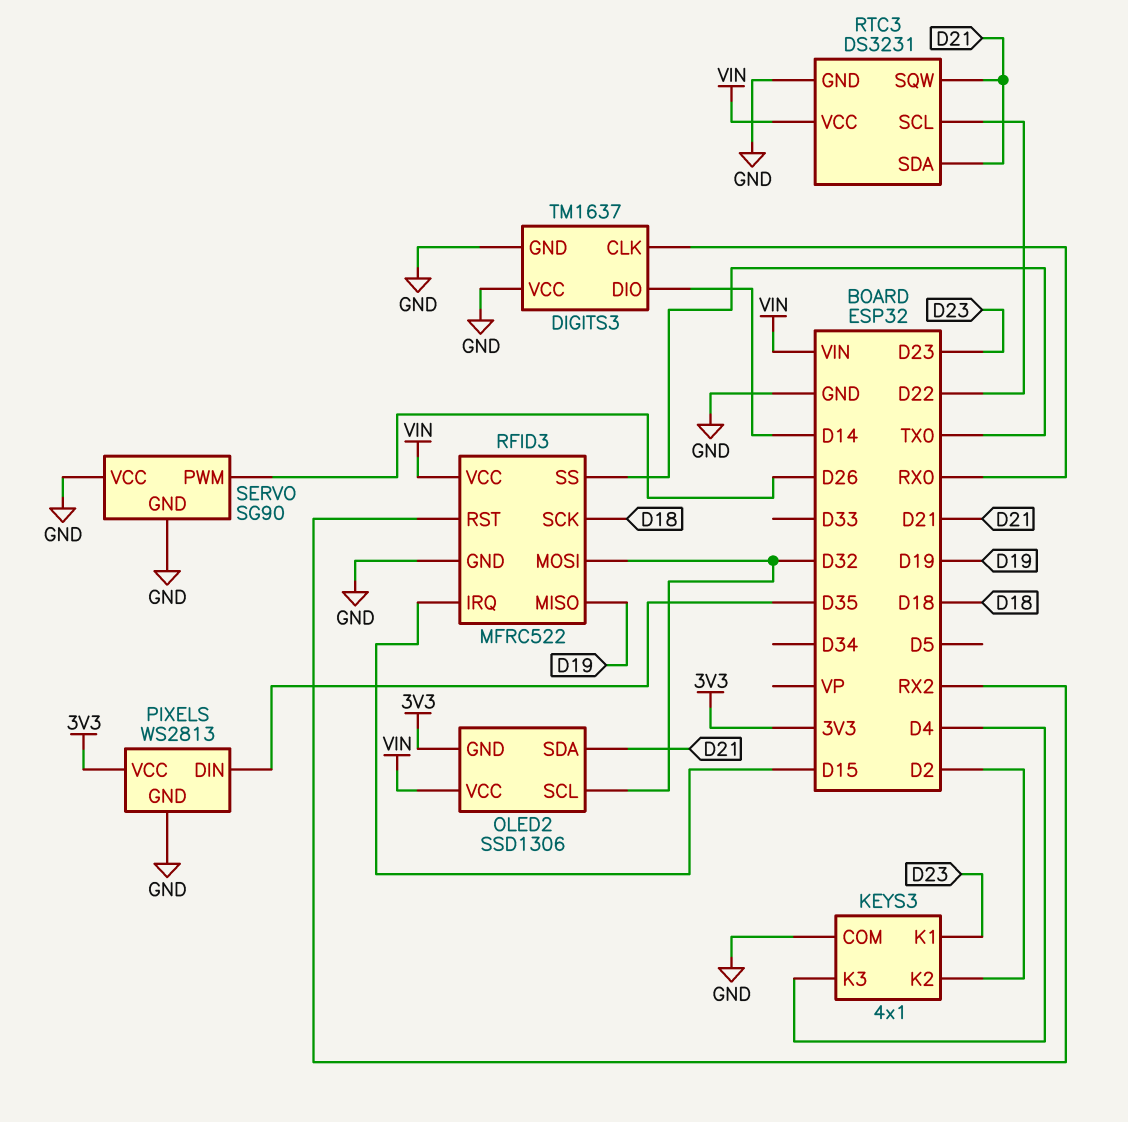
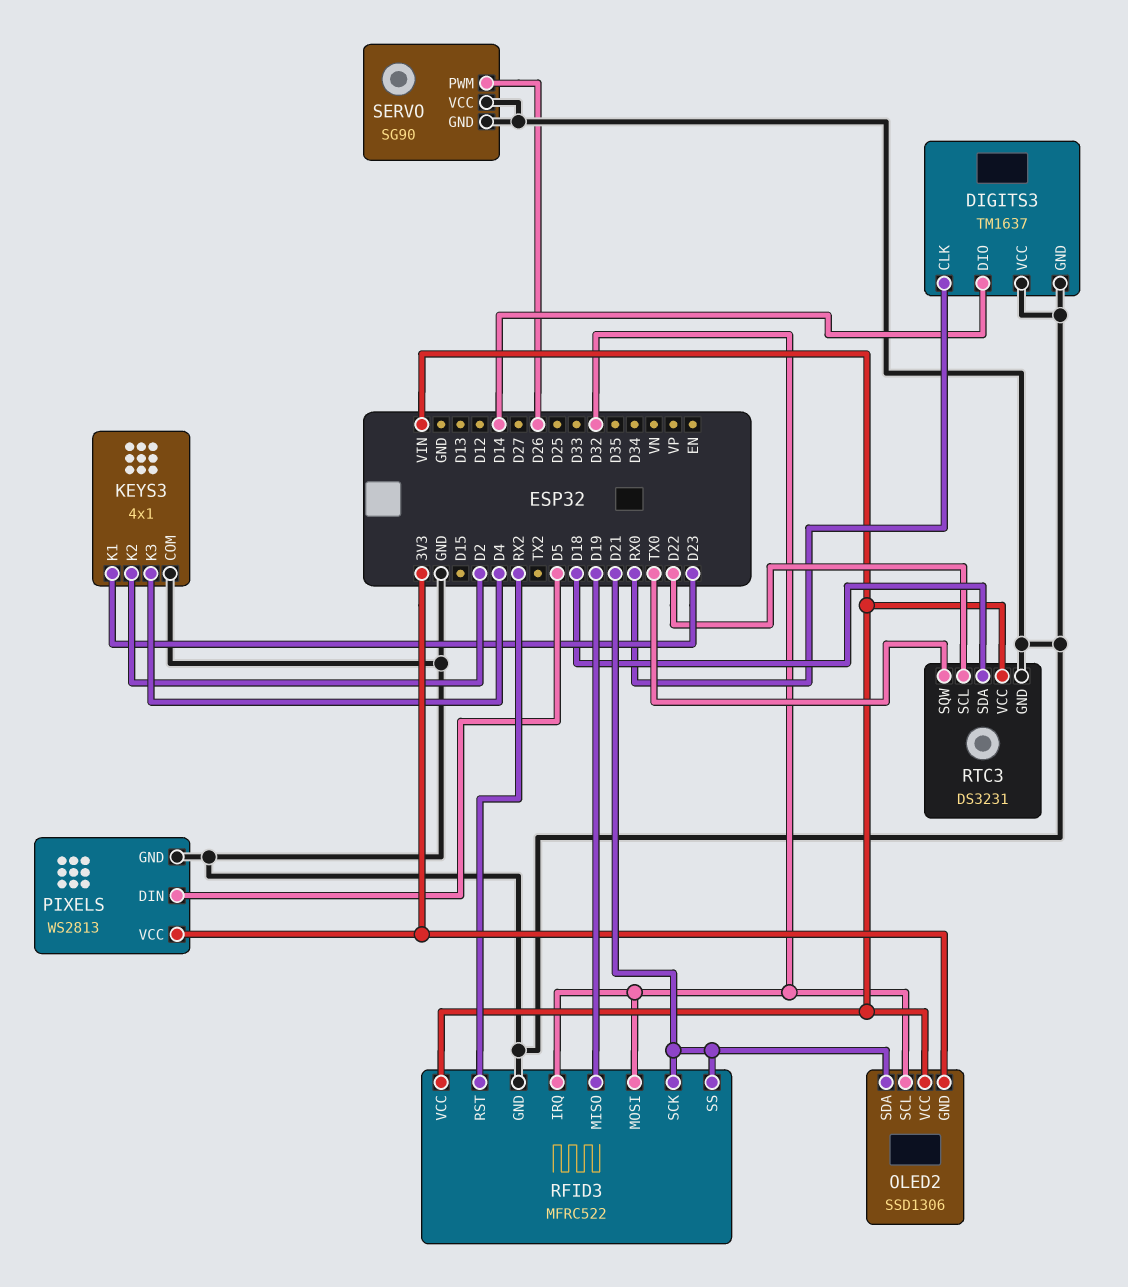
PIXELS pin DIN: D35 -> D5
RFID3 pin IRQ: D15 -> D32
RFID3 pin SCK: D18 -> D21
RFID3 pin SS: TX0 -> D21
RTC3 pin SDA: D21 -> D18
RTC3 pin SQW: D21 -> TX0

